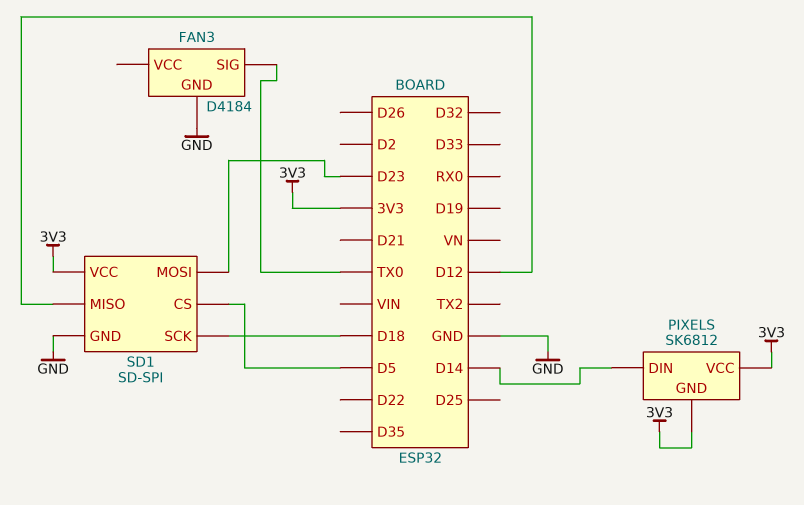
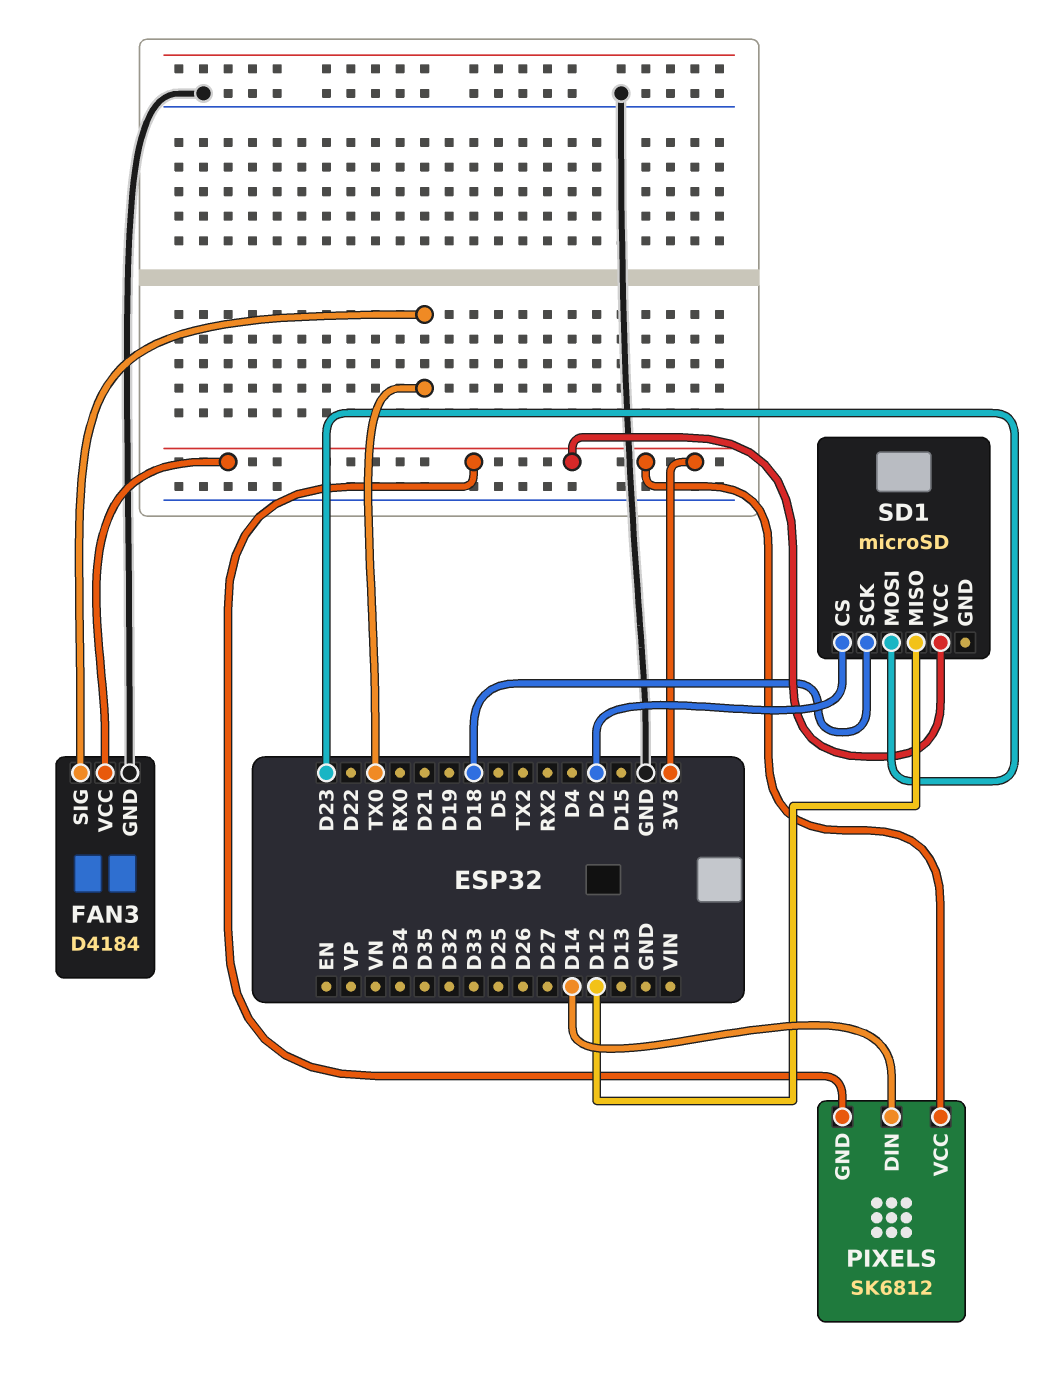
FAN3 pin VCC: none -> 3V3
SD1: SD-SPI -> microSD
SD1 pin CS: D5 -> D2
SD1 pin GND: GND -> none

